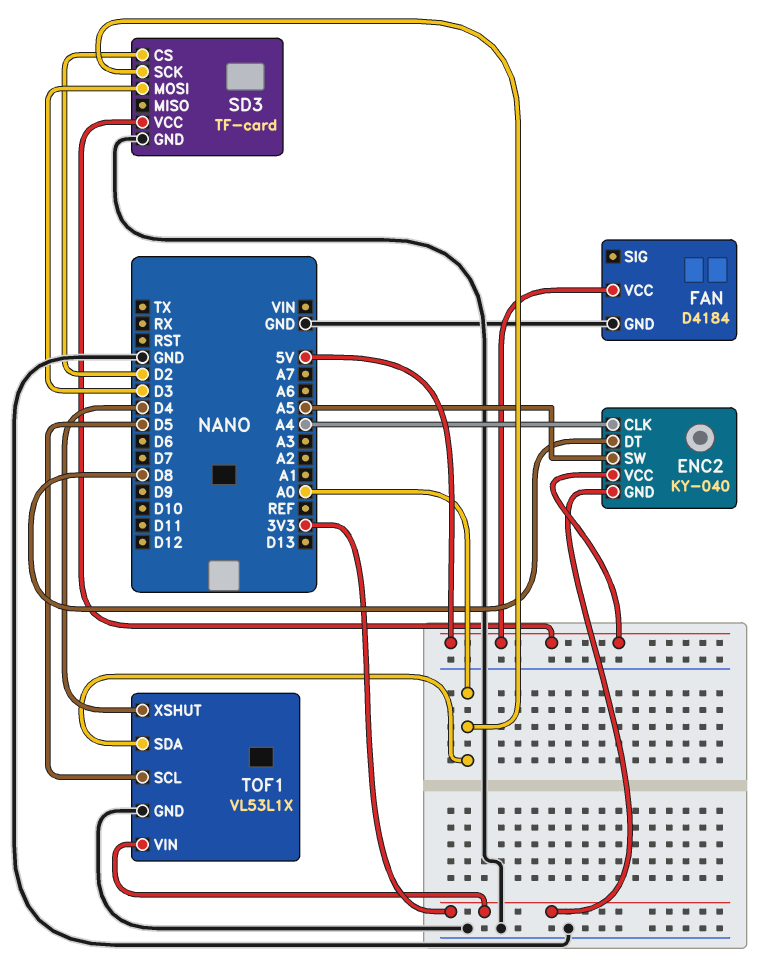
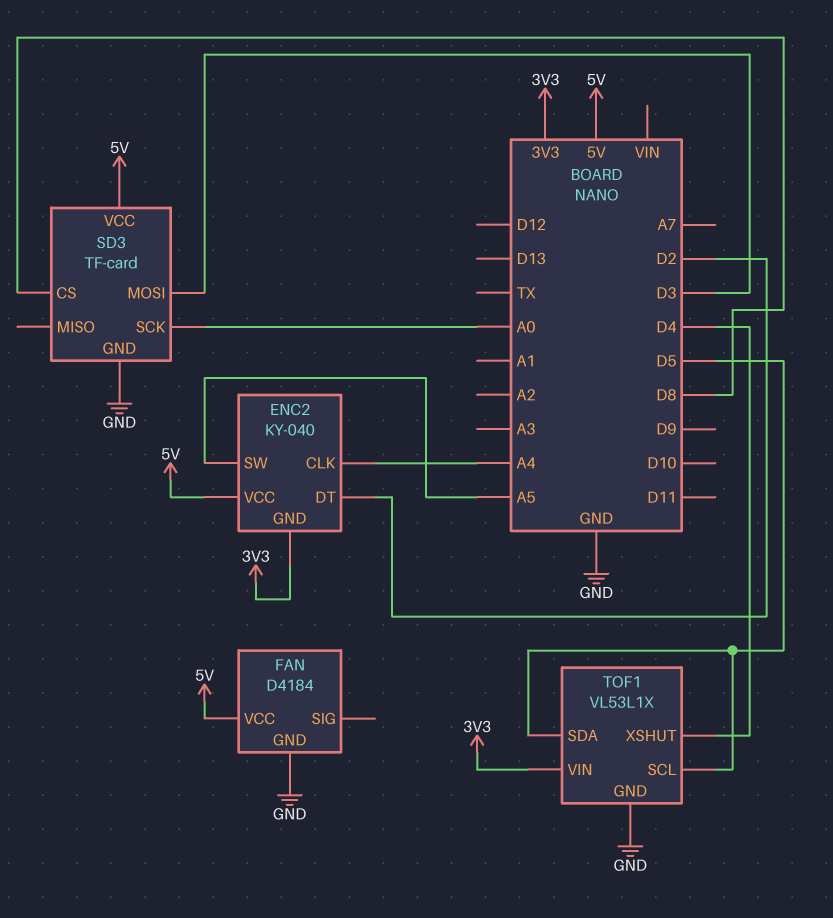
ENC2 pin DT: D8 -> D2
SD3 pin CS: D2 -> D8
TOF1 pin SDA: A0 -> D5

